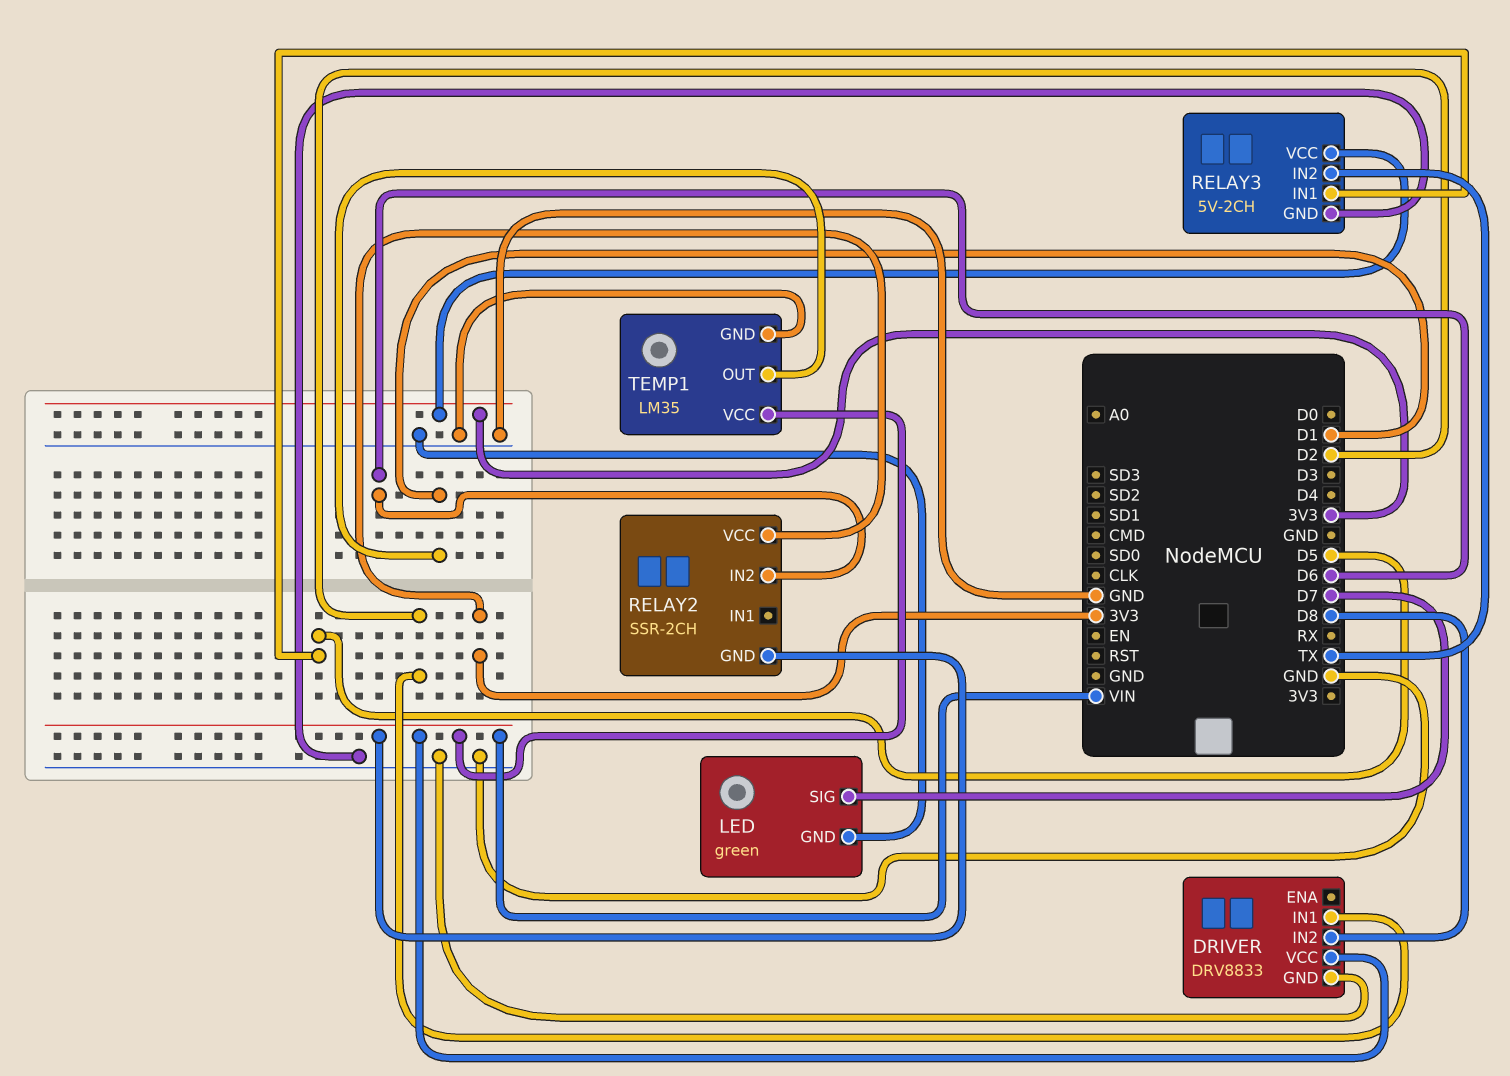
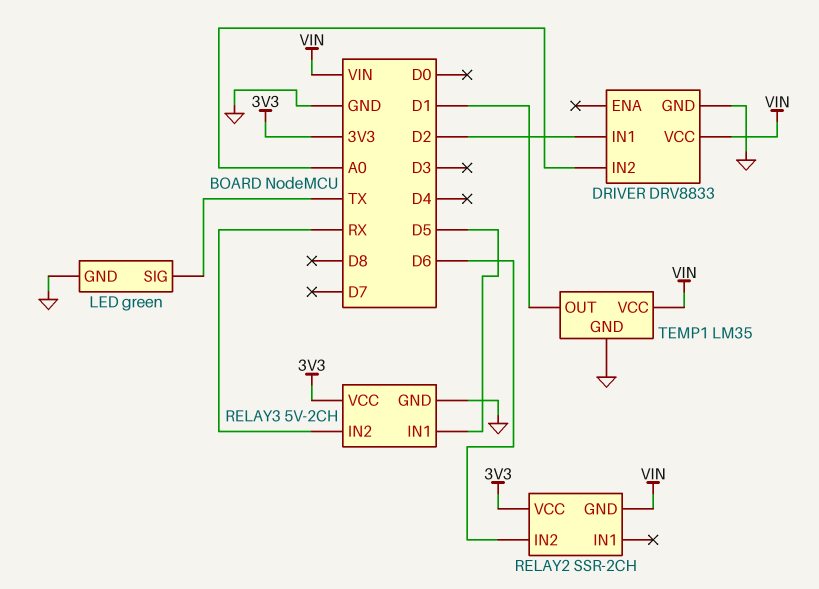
DRIVER pin IN2: D8 -> A0
LED pin SIG: D7 -> TX
RELAY3 pin IN2: TX -> RX

